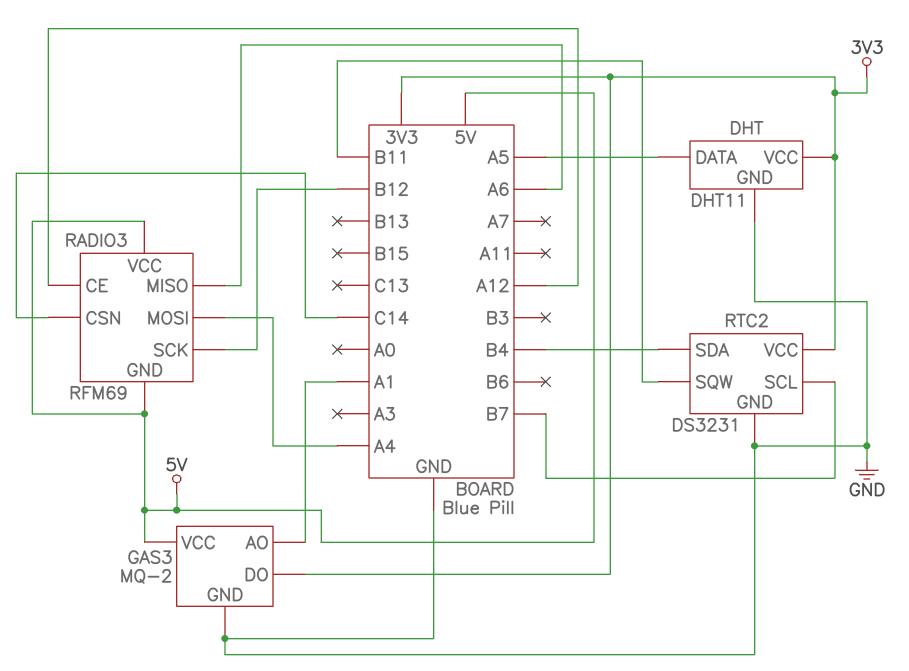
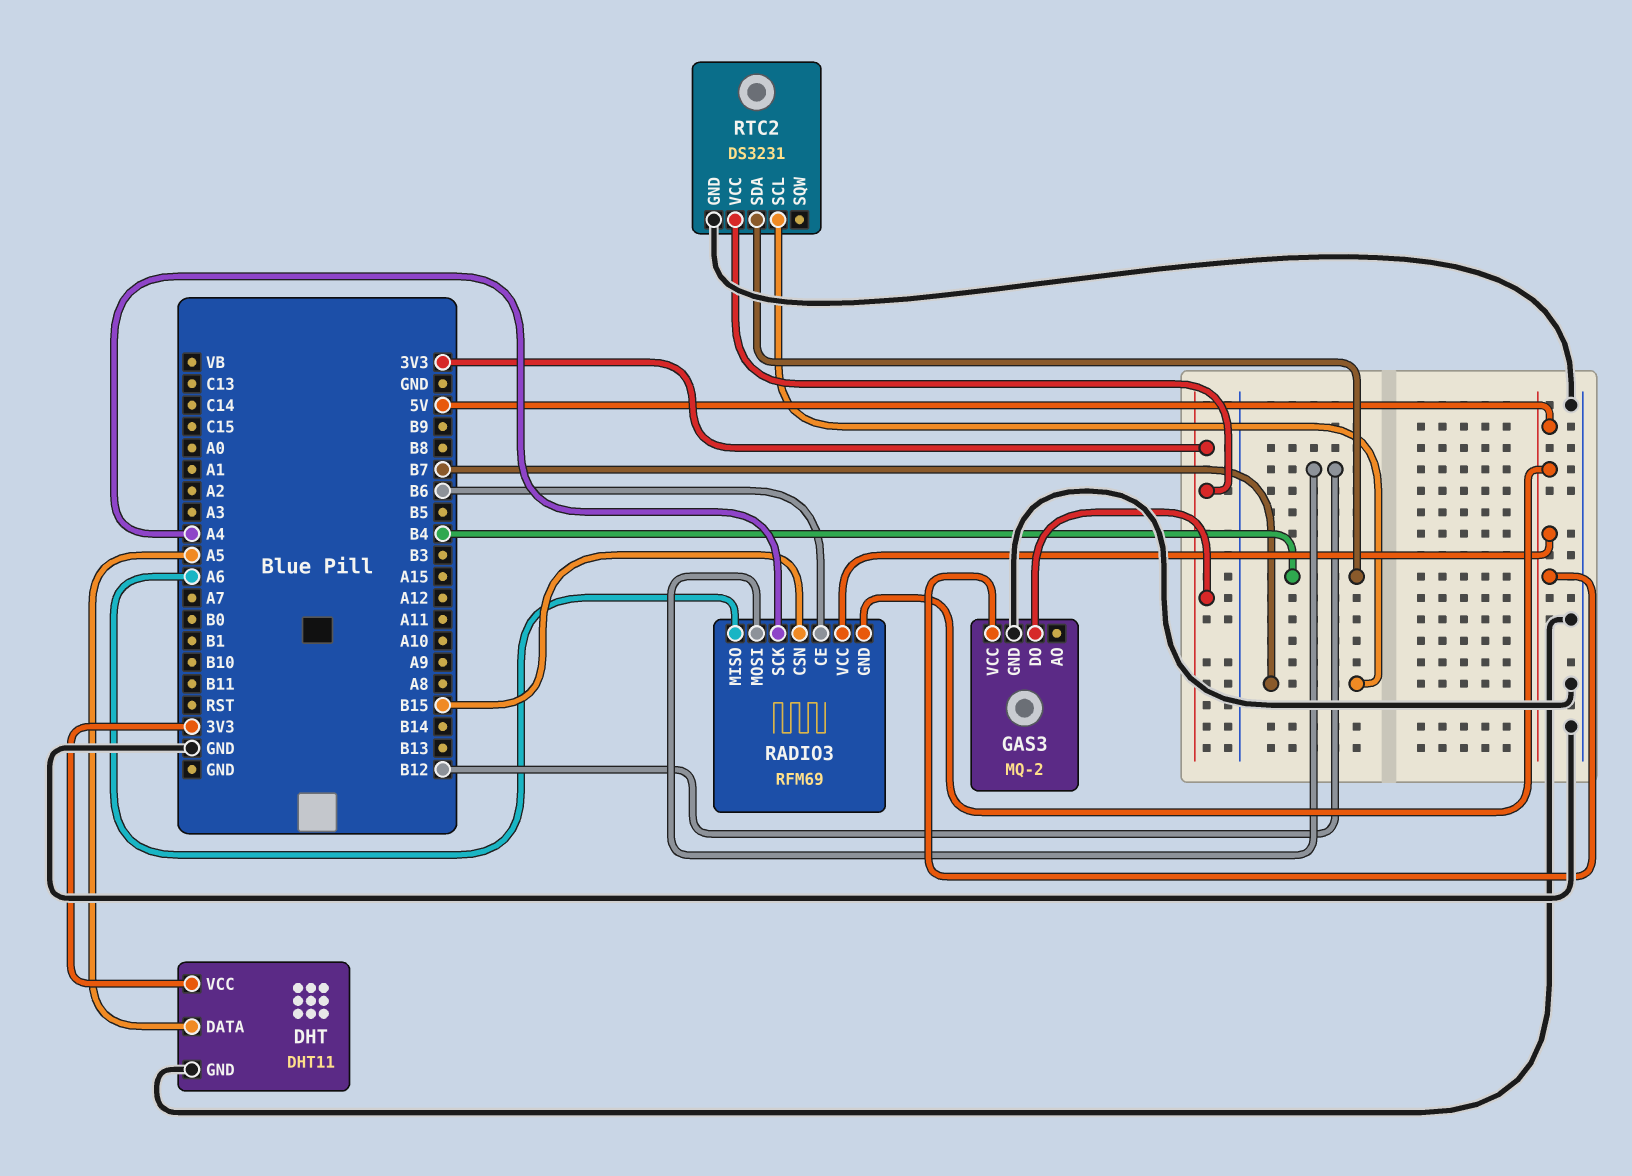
GAS3 pin AO: A1 -> none
RADIO3 pin CE: A12 -> B6
RADIO3 pin CSN: C14 -> B15
RADIO3 pin MOSI: A4 -> B12
RADIO3 pin SCK: B12 -> A4
RTC2 pin SQW: B11 -> none

